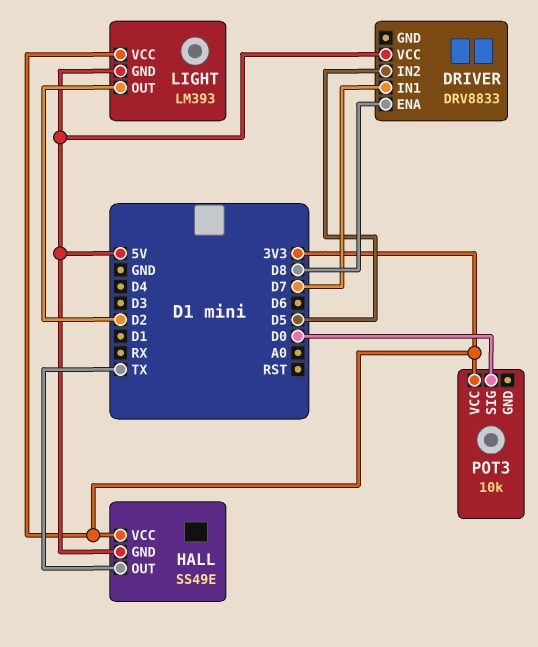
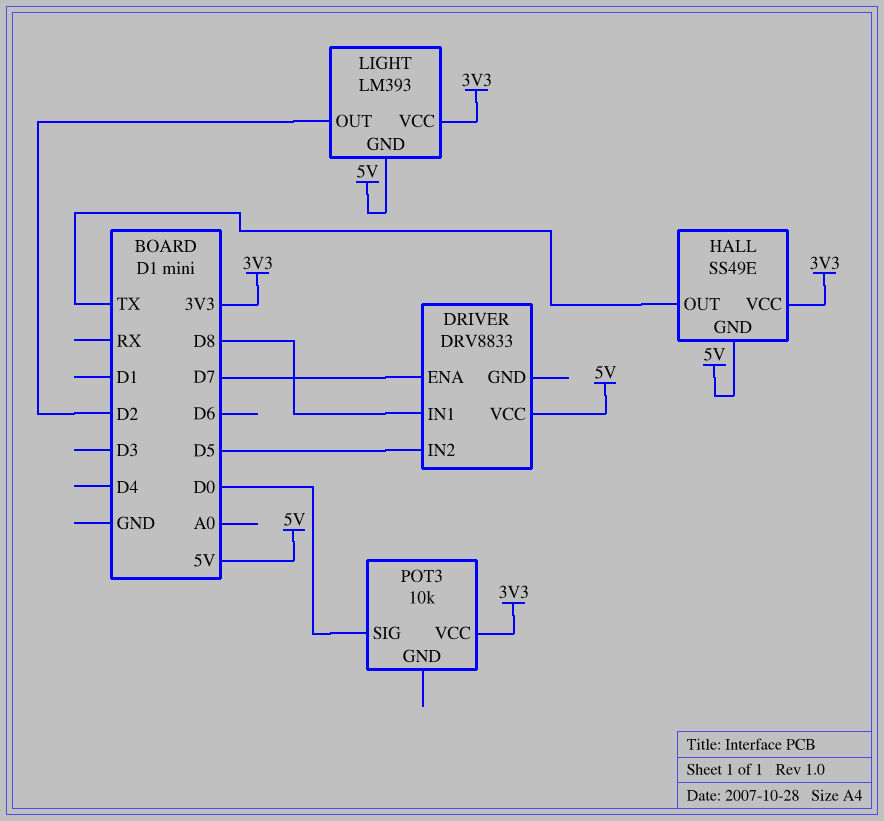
DRIVER pin ENA: D8 -> D7
DRIVER pin IN1: D7 -> D8

